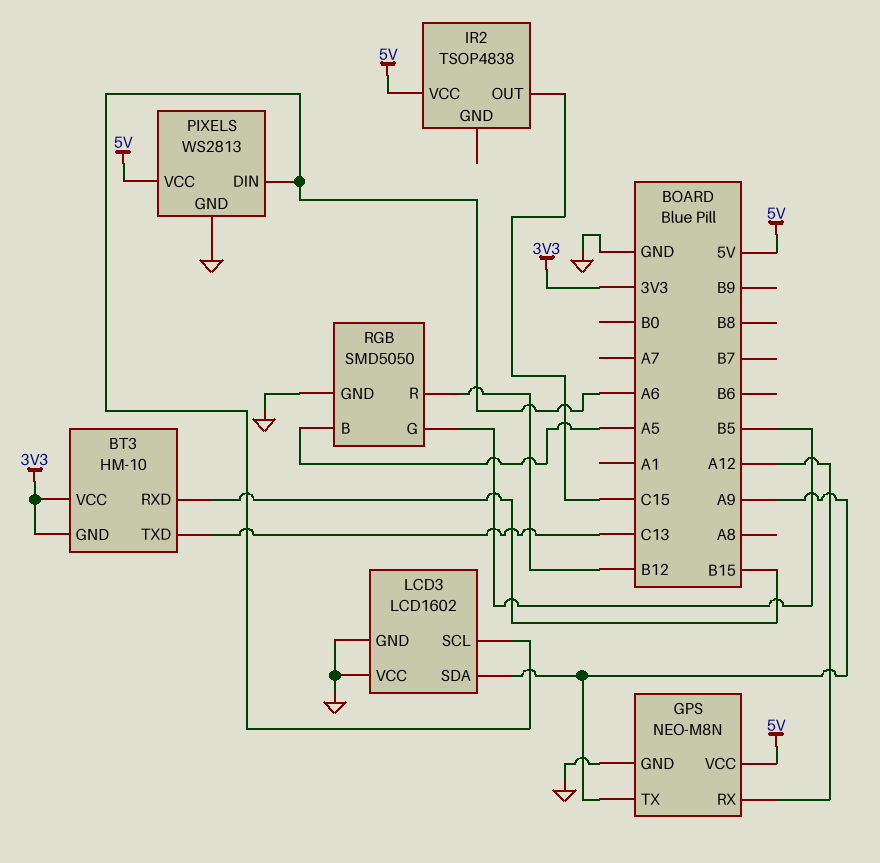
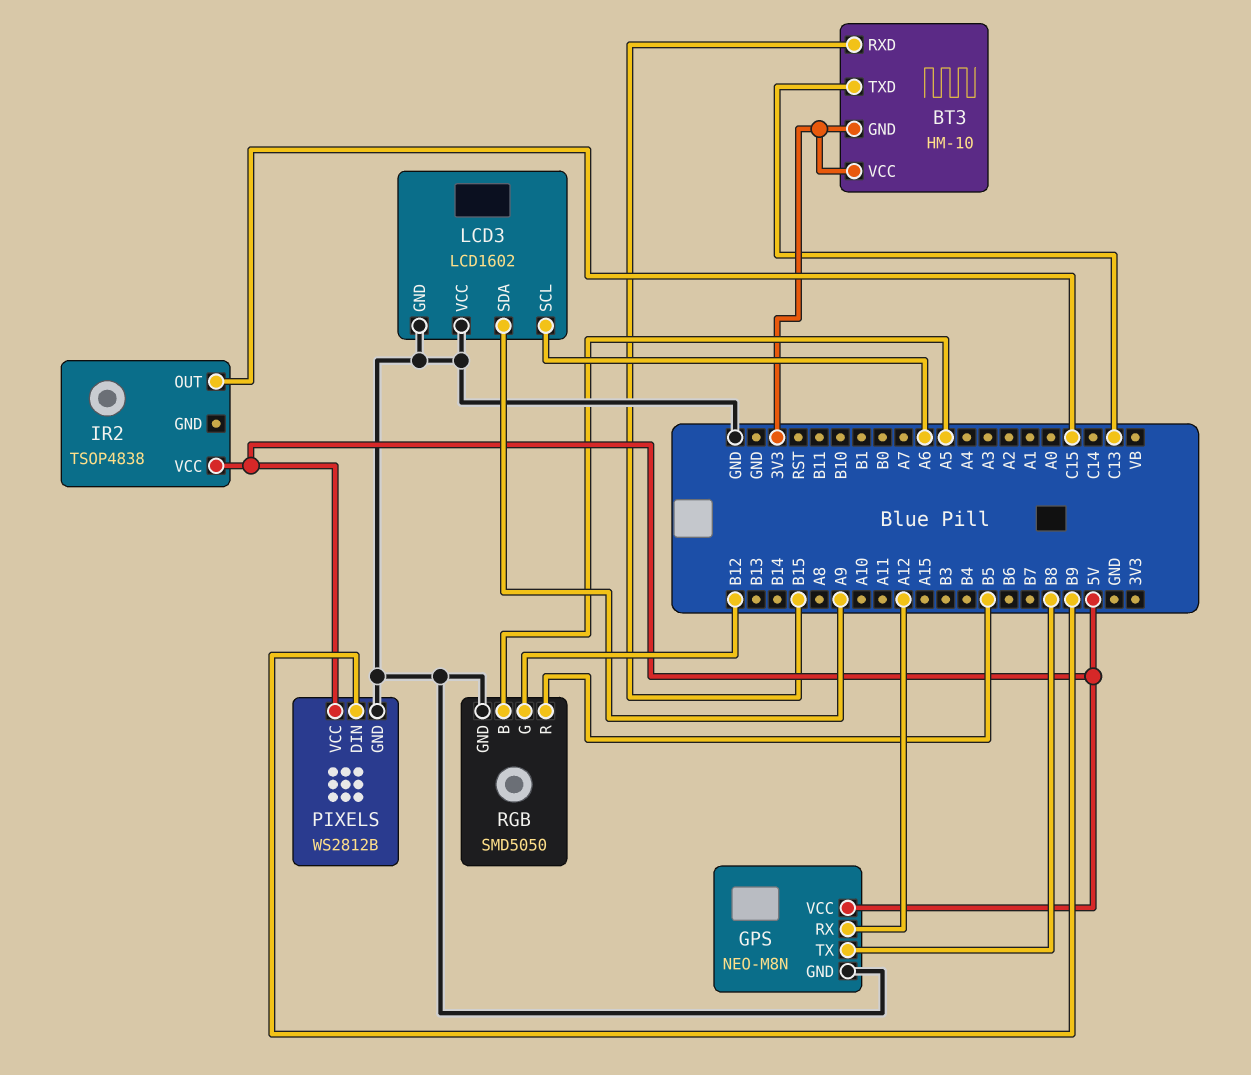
GPS pin TX: A9 -> B8
PIXELS: WS2813 -> WS2812B
PIXELS pin DIN: A6 -> B9
RGB pin G: B5 -> B12
RGB pin R: B12 -> B5

